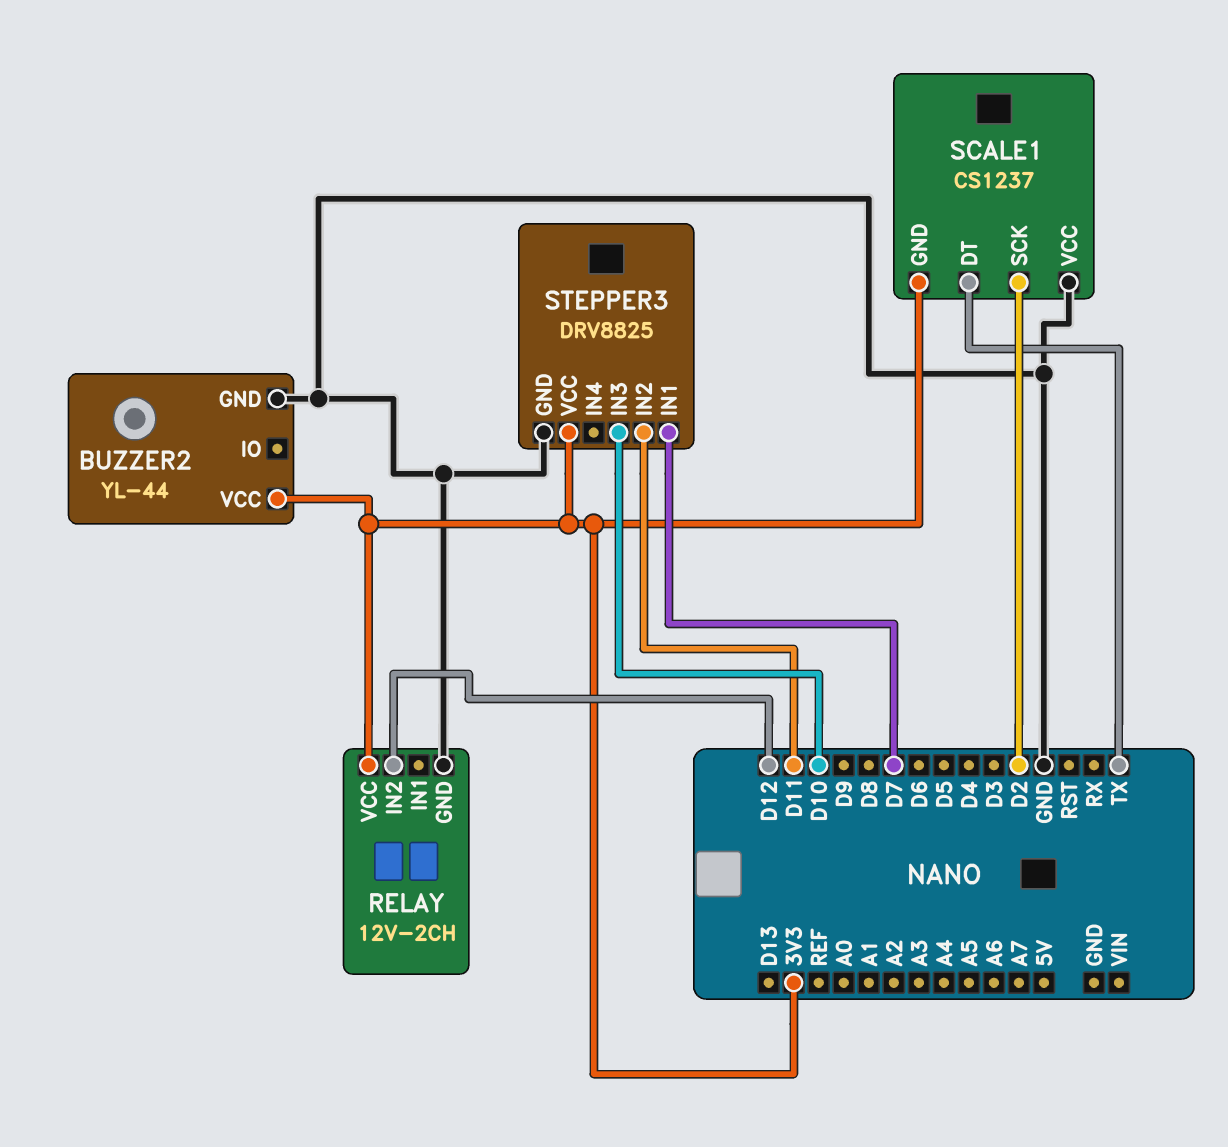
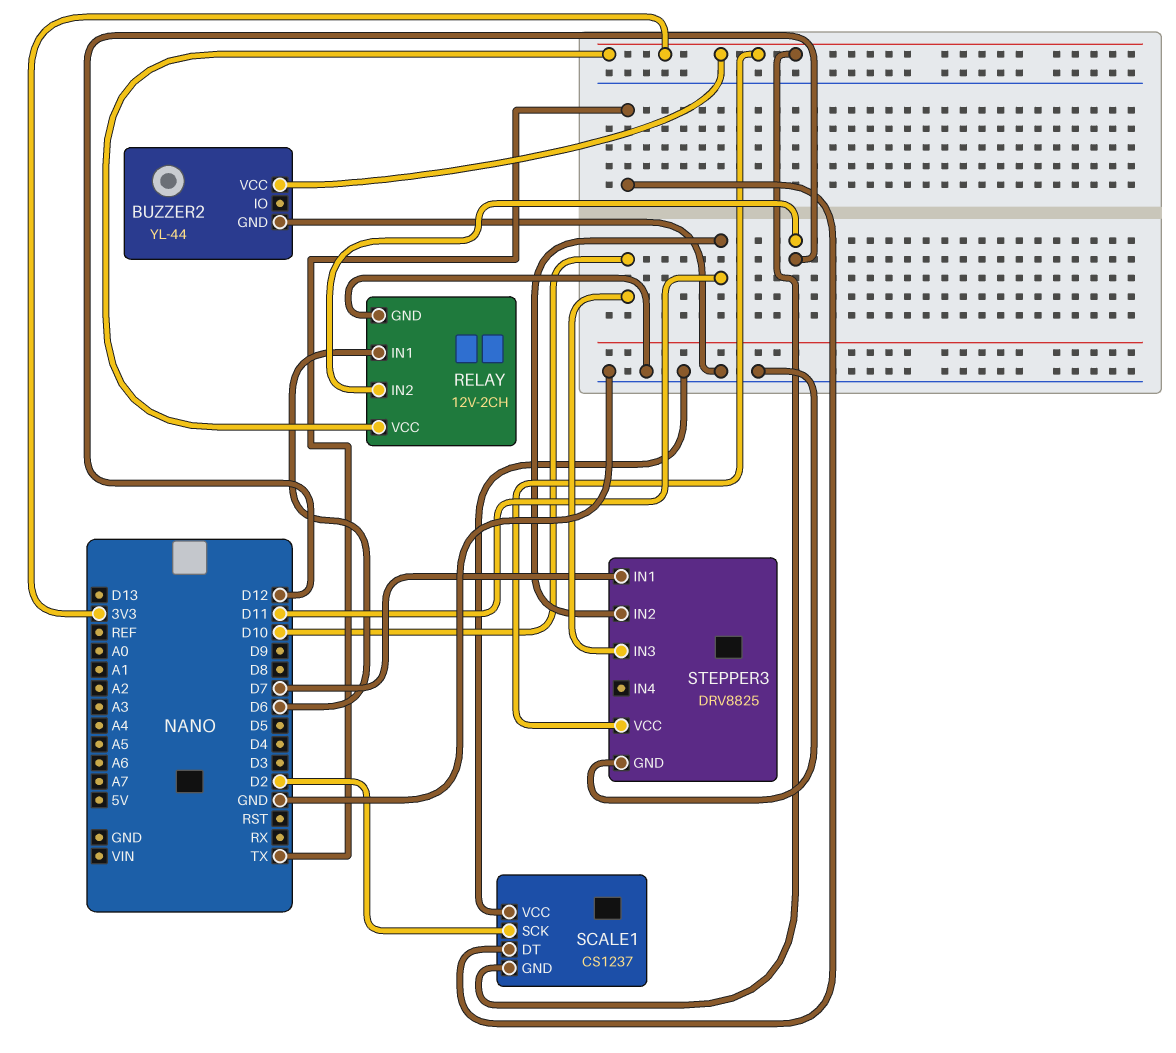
RELAY pin IN1: none -> D6

